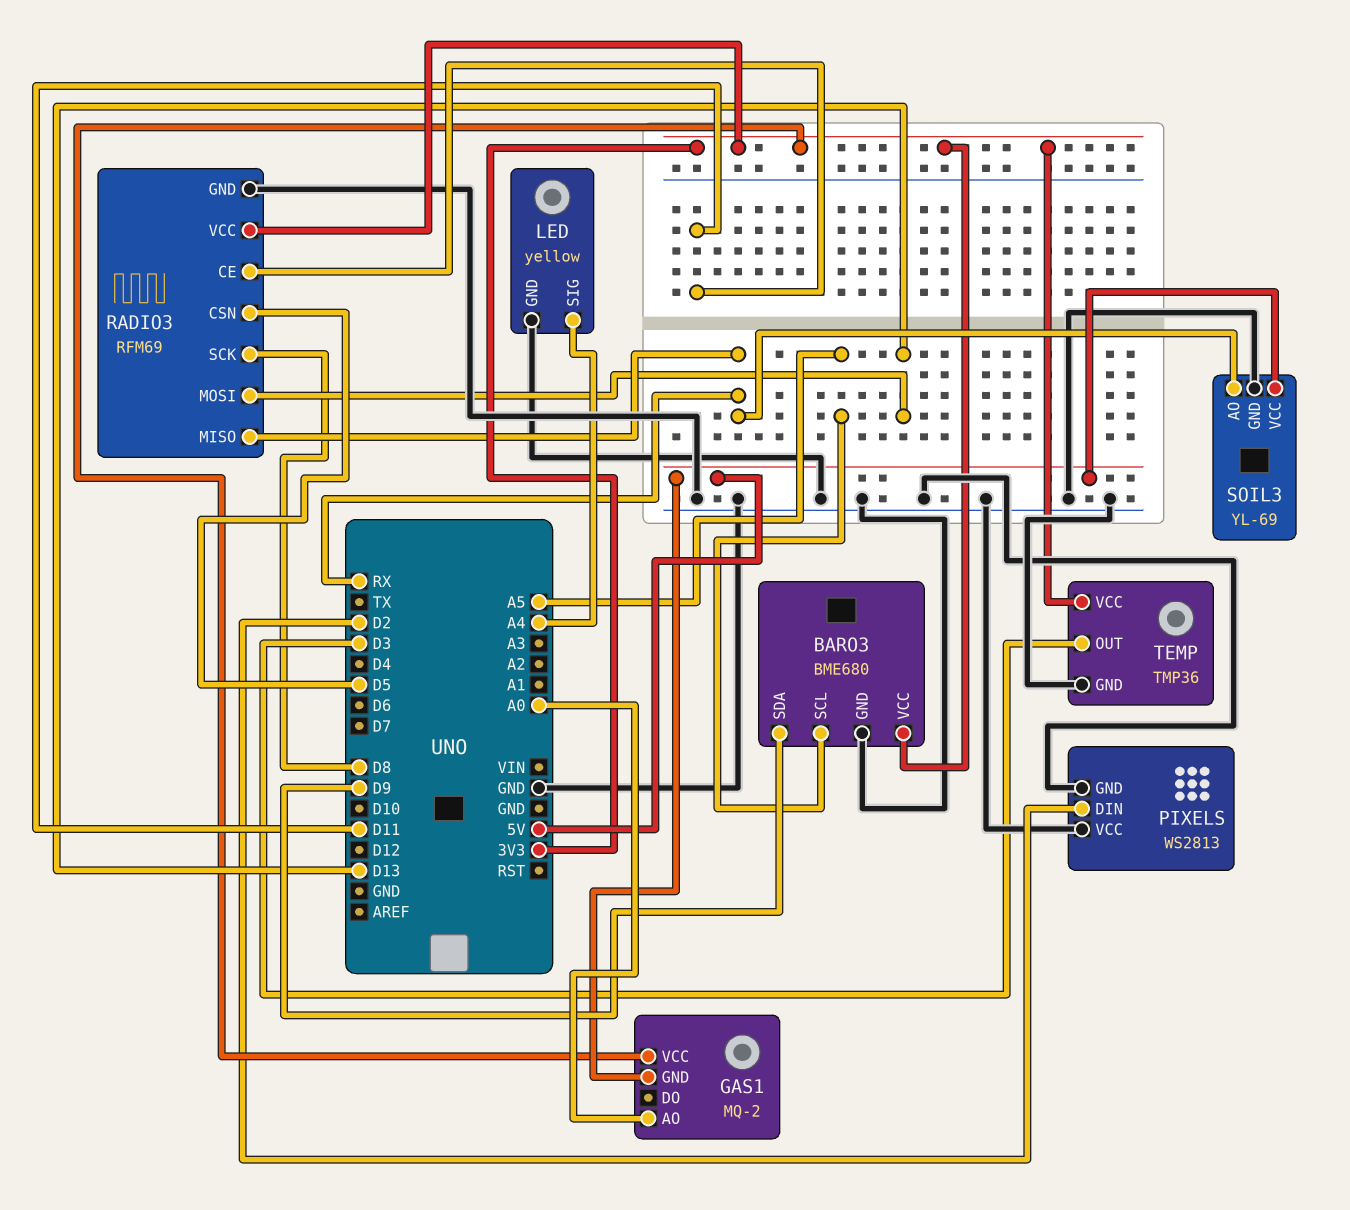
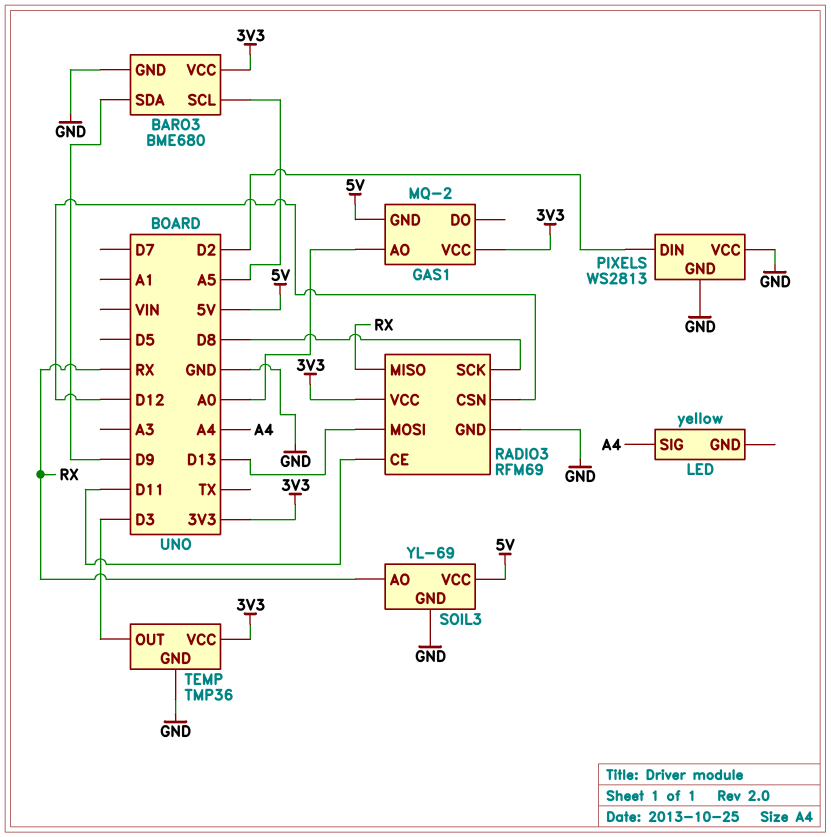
LED pin GND: GND -> none
RADIO3 pin CSN: D5 -> D12

